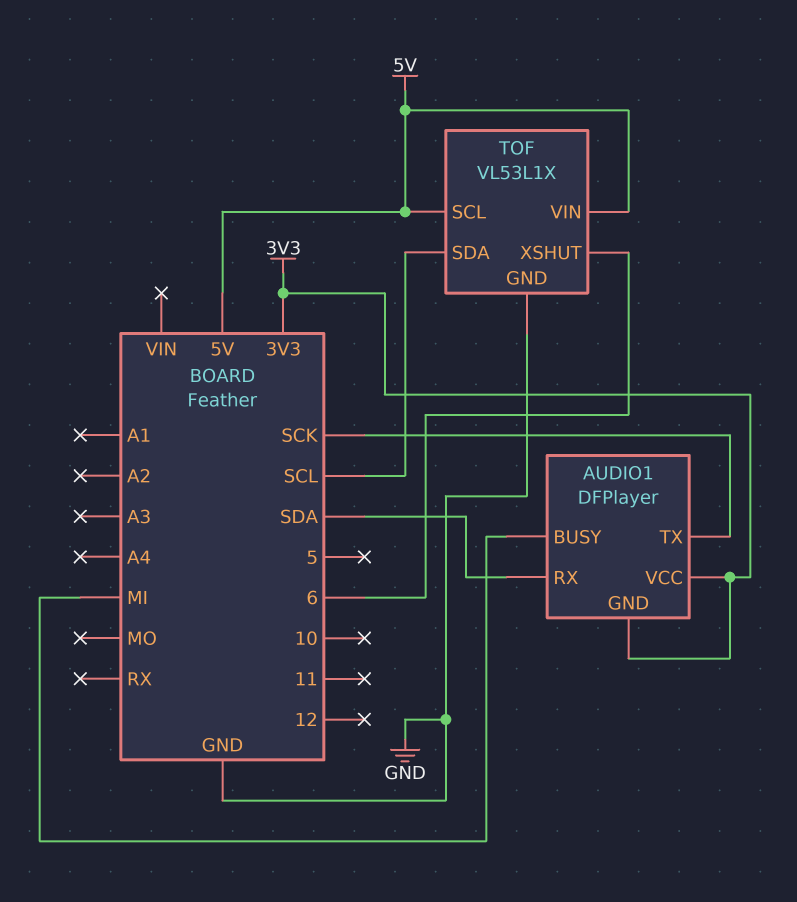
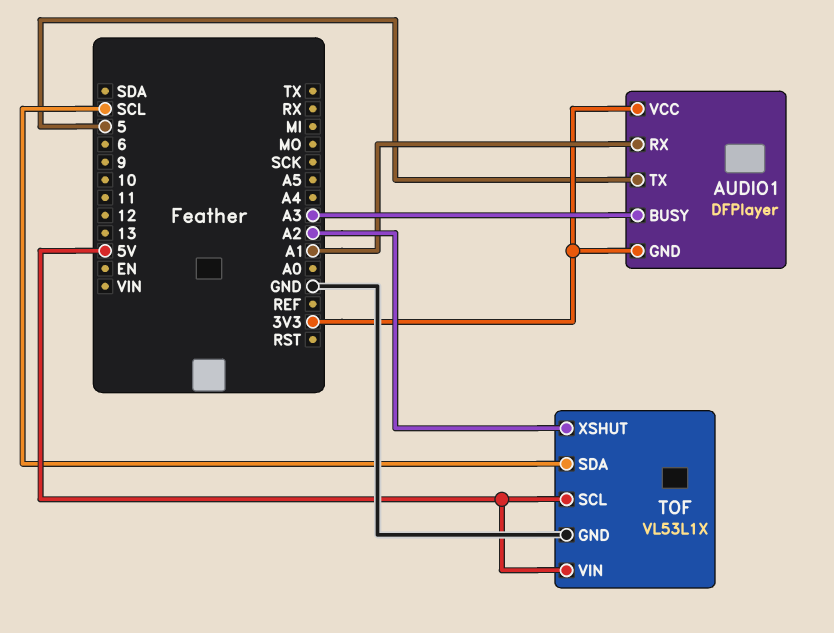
AUDIO1 pin BUSY: MI -> A3
AUDIO1 pin RX: SDA -> A1
AUDIO1 pin TX: SCK -> 5
TOF pin XSHUT: 6 -> A2

